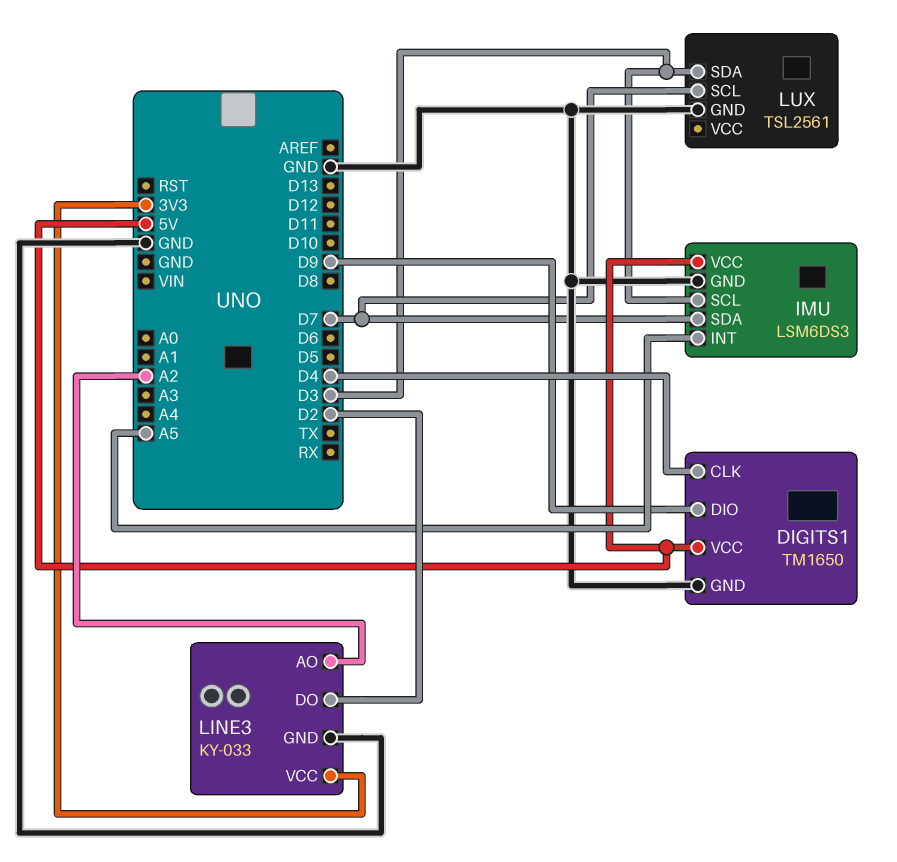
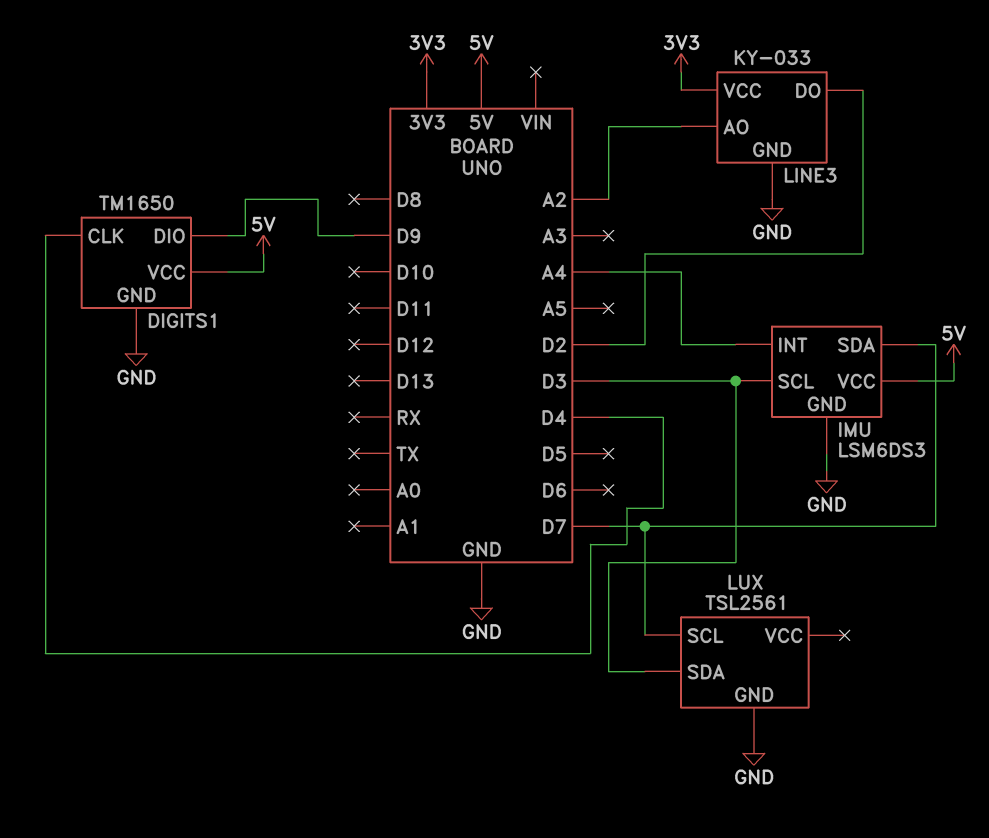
IMU pin INT: A5 -> A4

